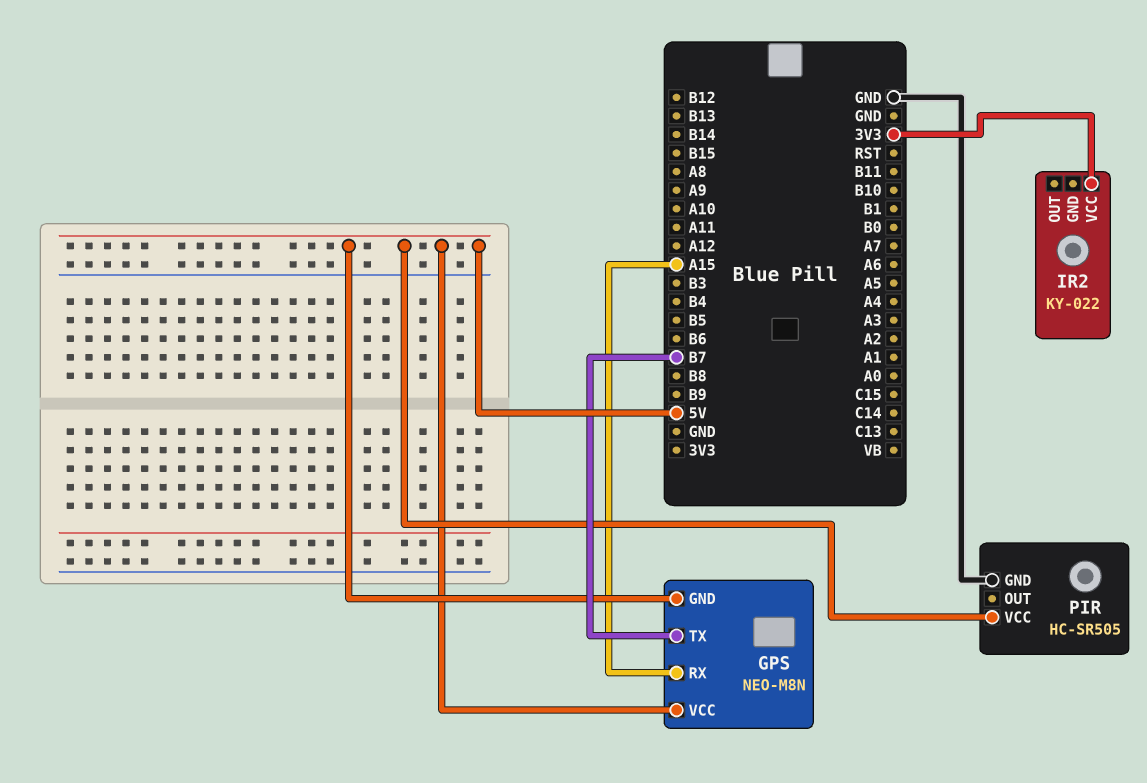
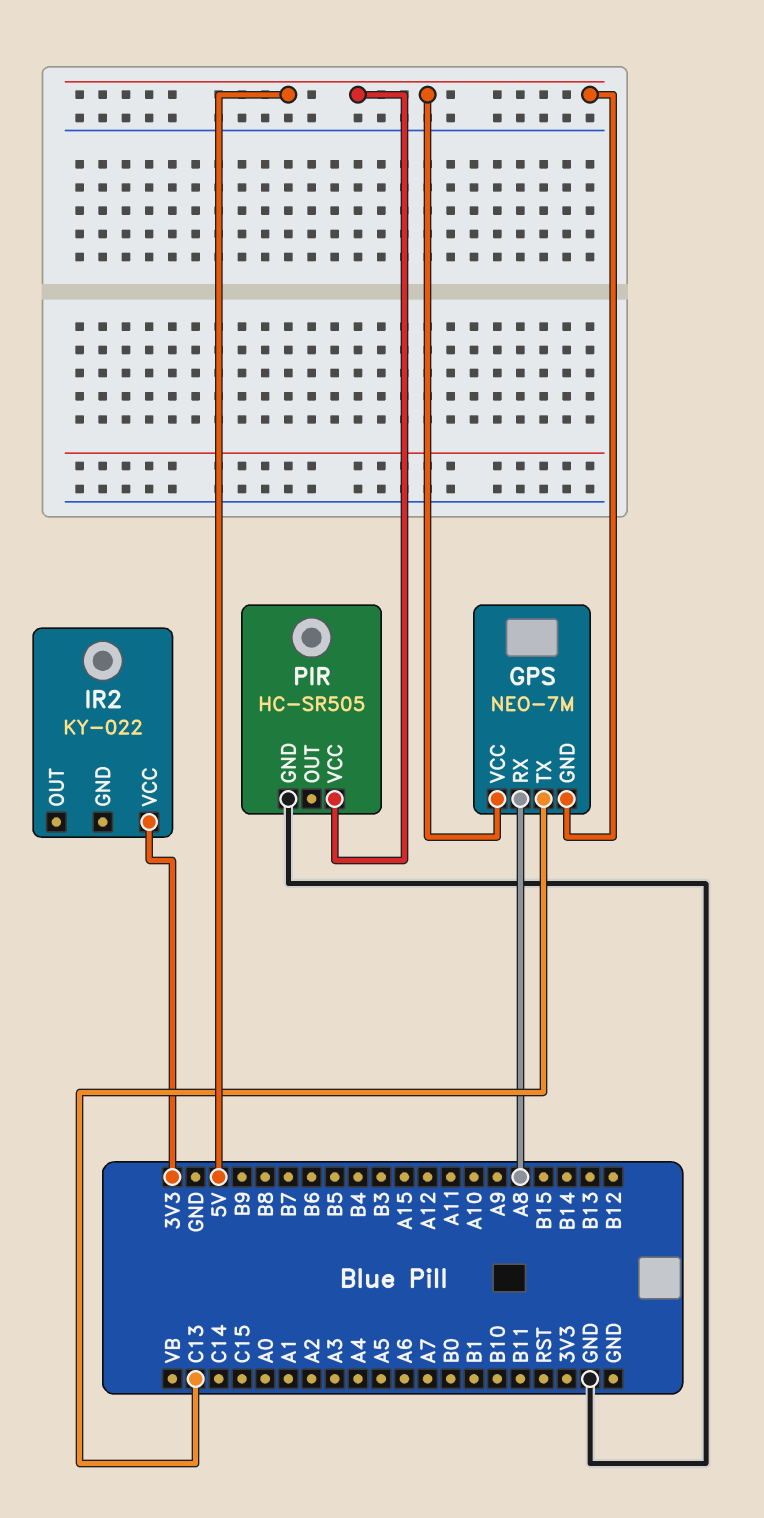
GPS: NEO-M8N -> NEO-7M
GPS pin RX: A15 -> A8
GPS pin TX: B7 -> C13

